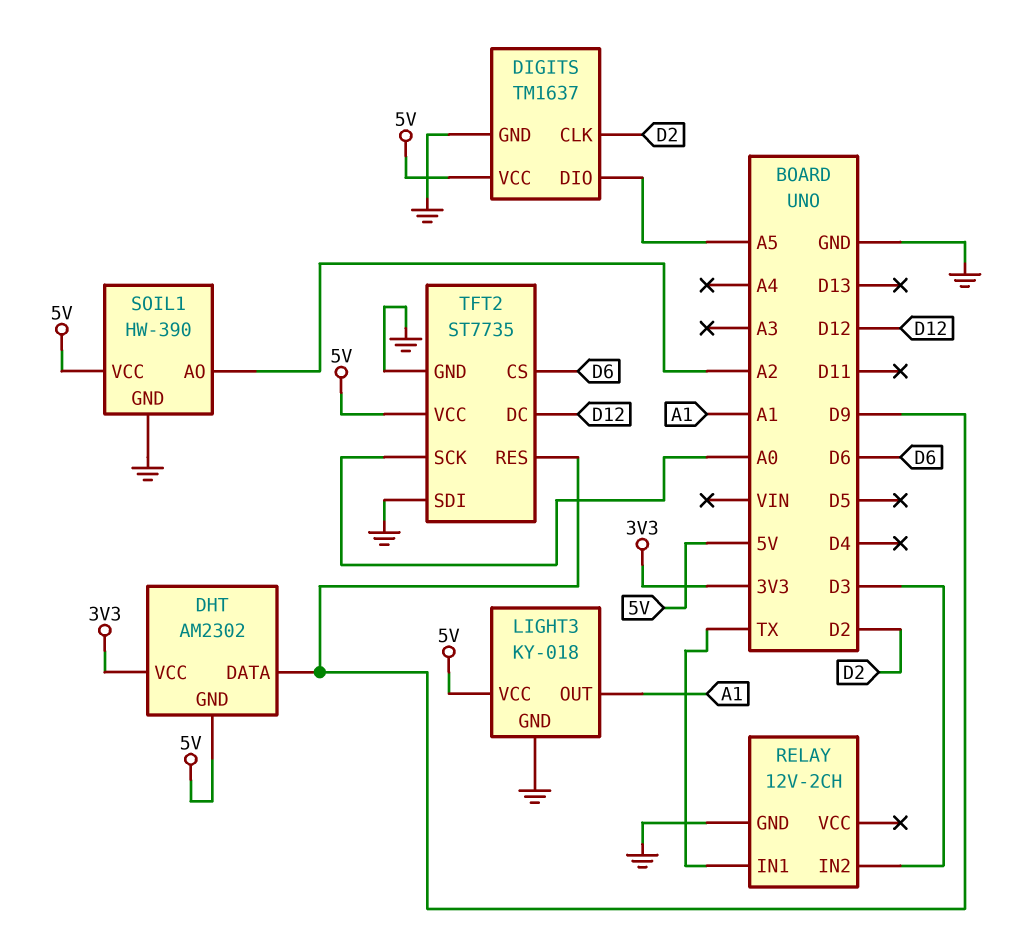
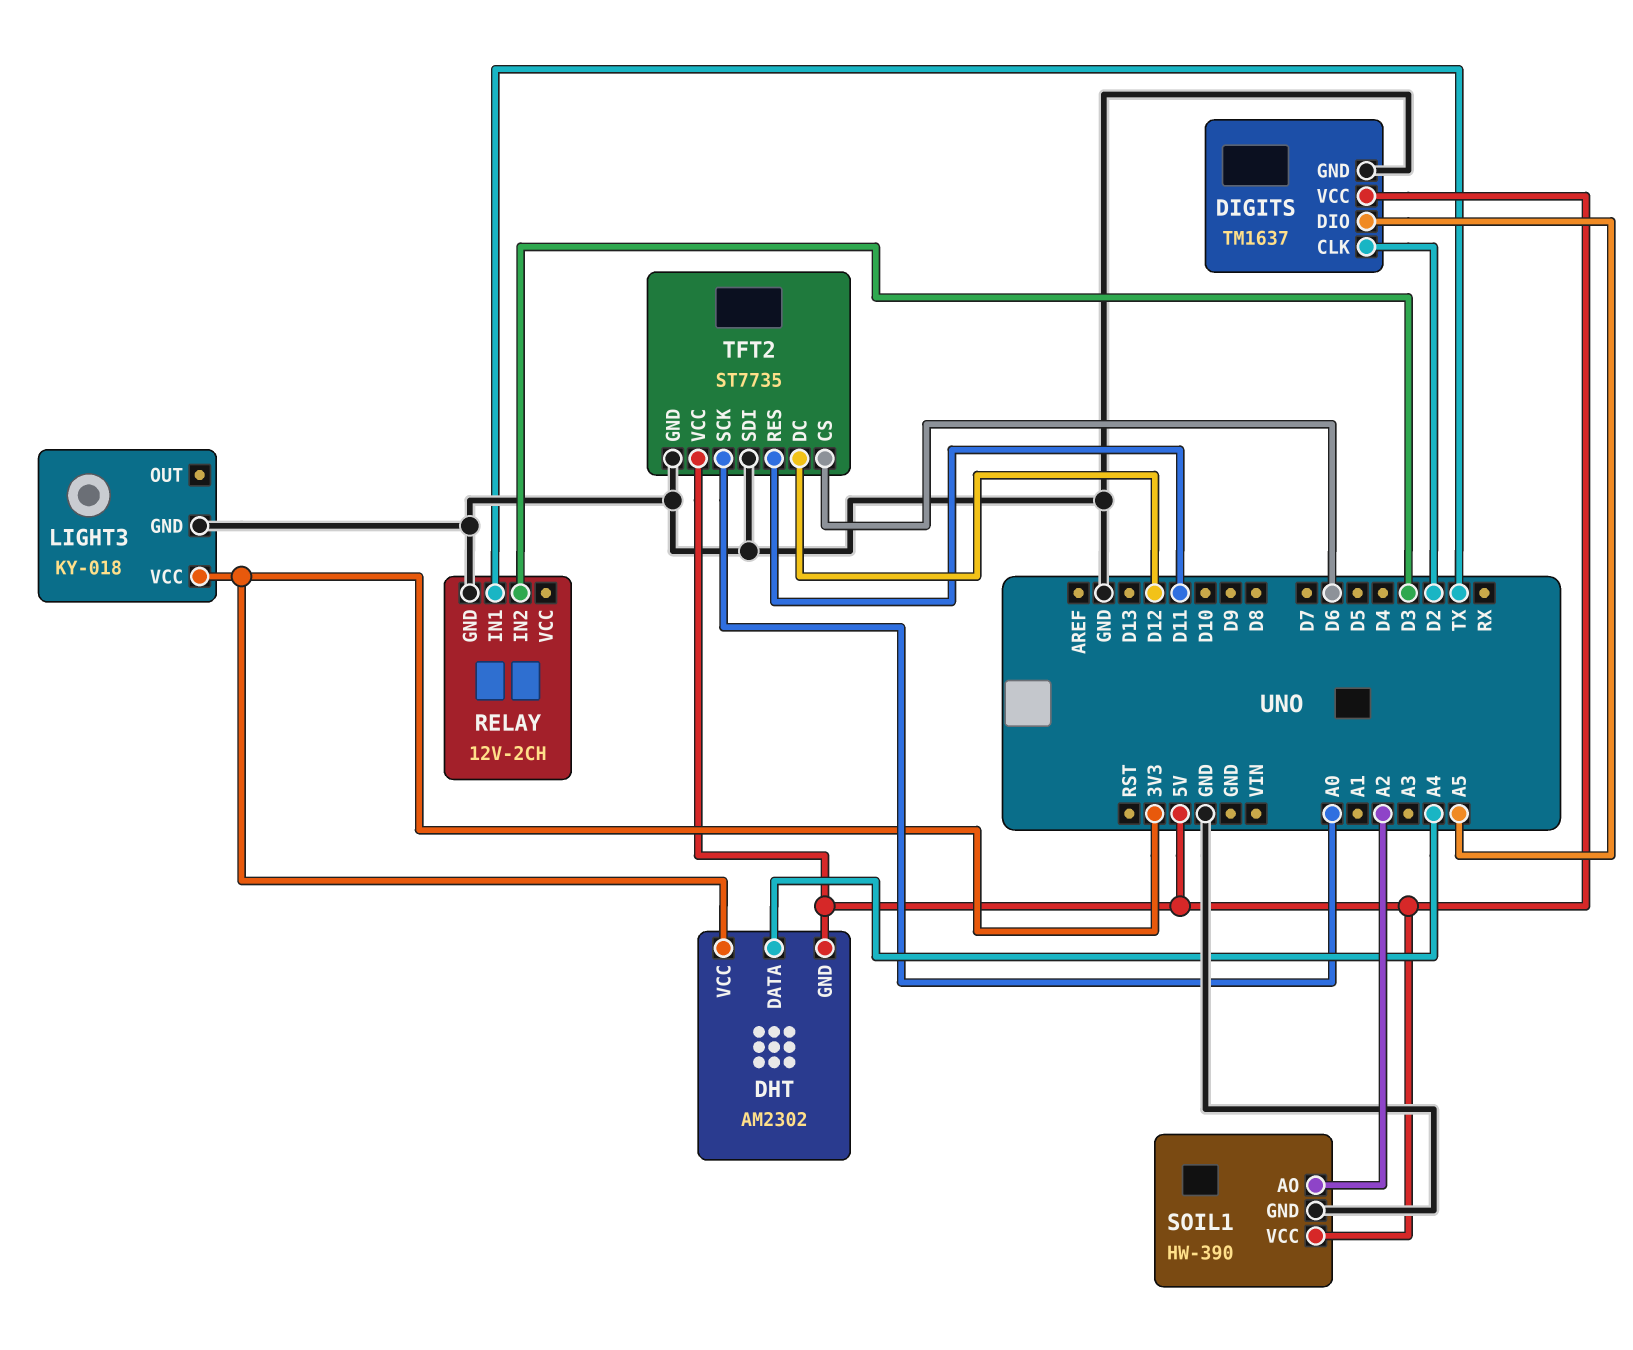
DHT pin DATA: D9 -> A4
LIGHT3 pin OUT: A1 -> none
LIGHT3 pin VCC: 5V -> 3V3
TFT2 pin RES: D9 -> D11

